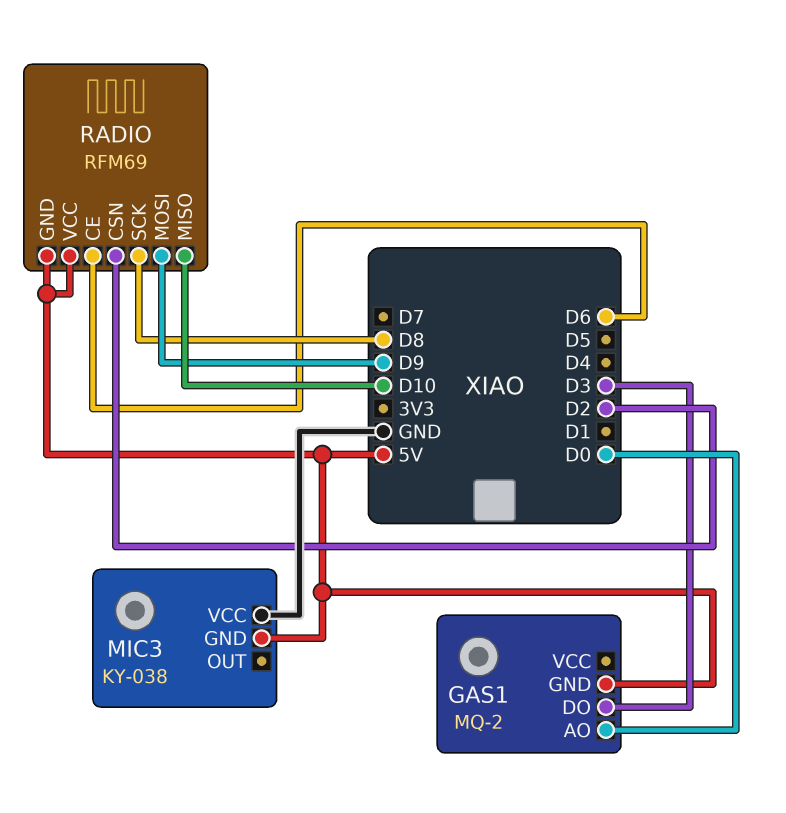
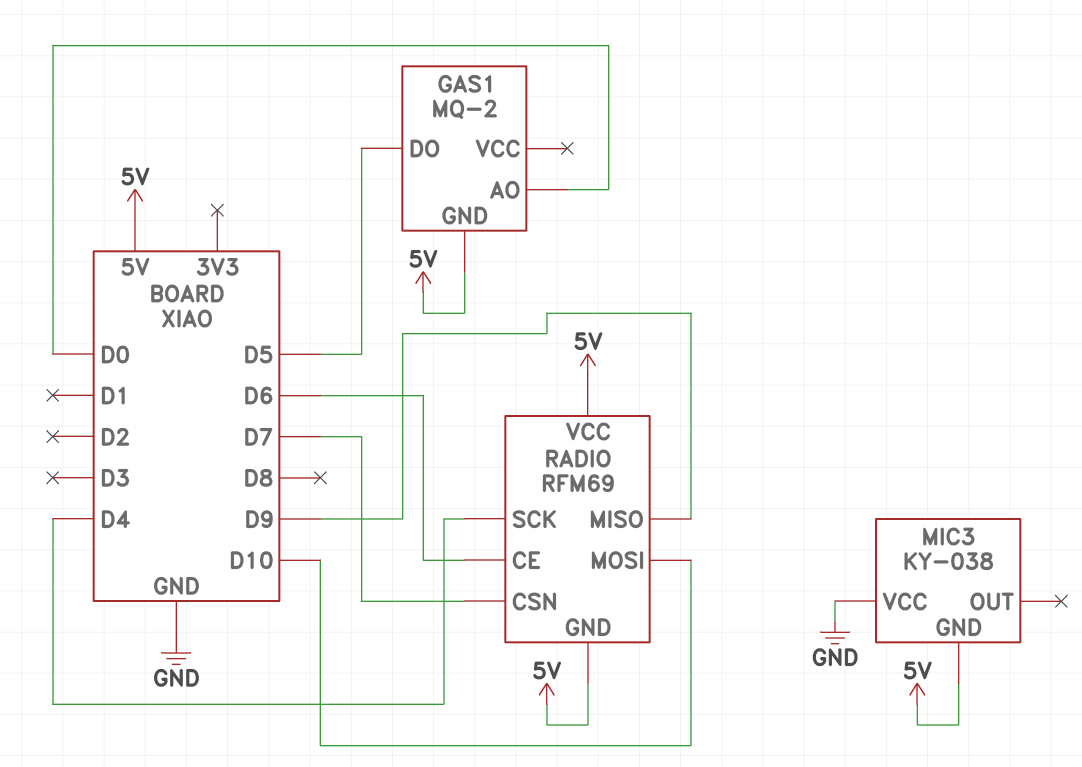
GAS1 pin DO: D3 -> D5
RADIO pin CSN: D2 -> D7
RADIO pin MISO: D10 -> D9
RADIO pin MOSI: D9 -> D10
RADIO pin SCK: D8 -> D4

